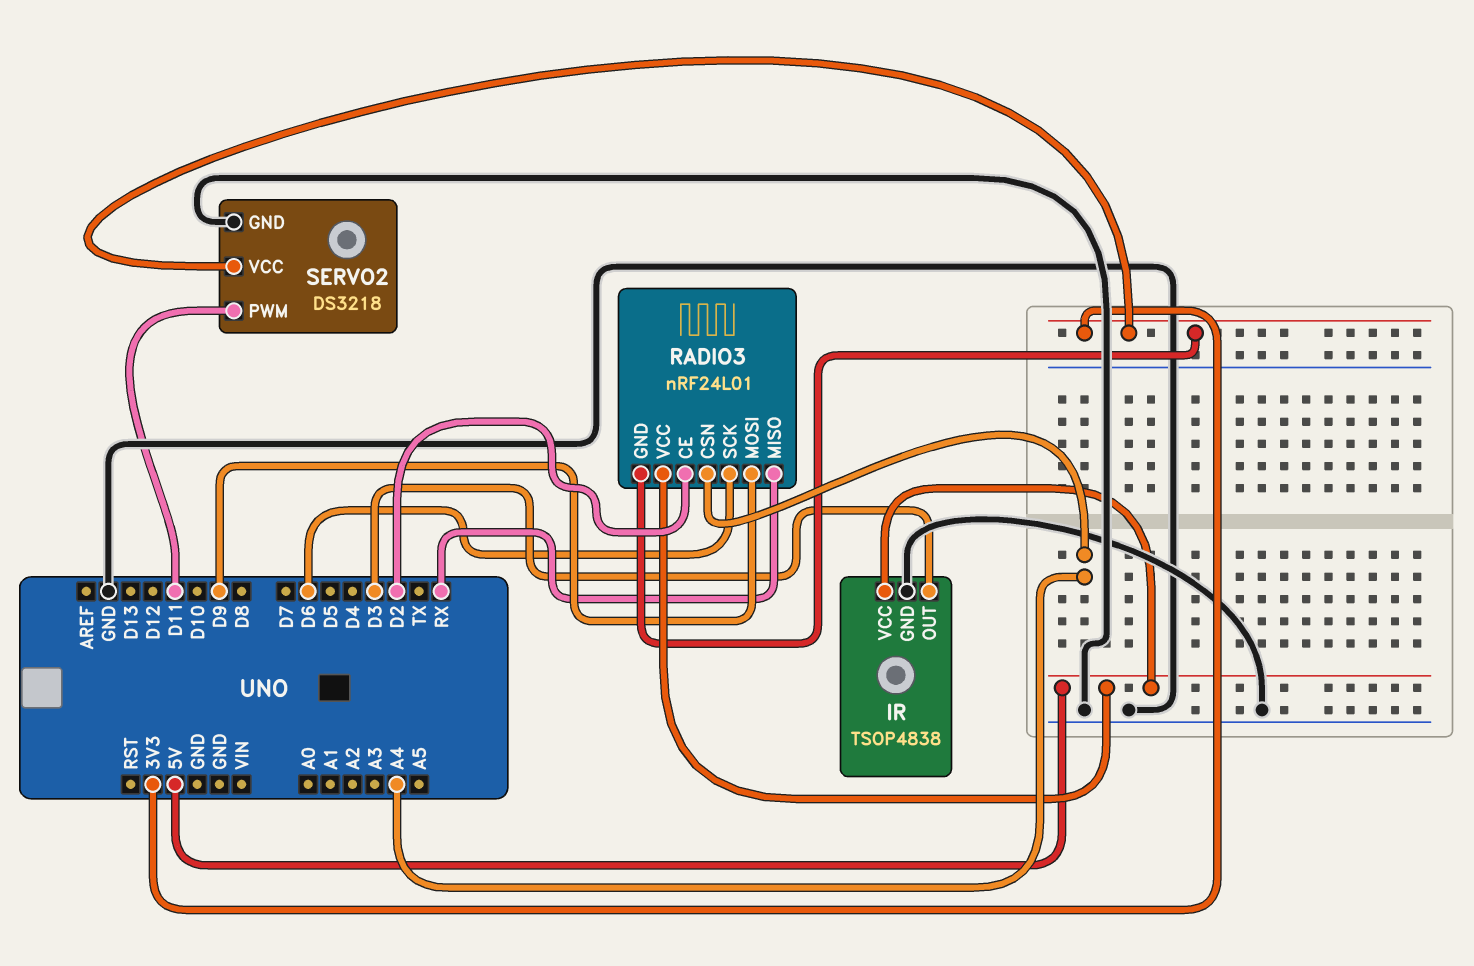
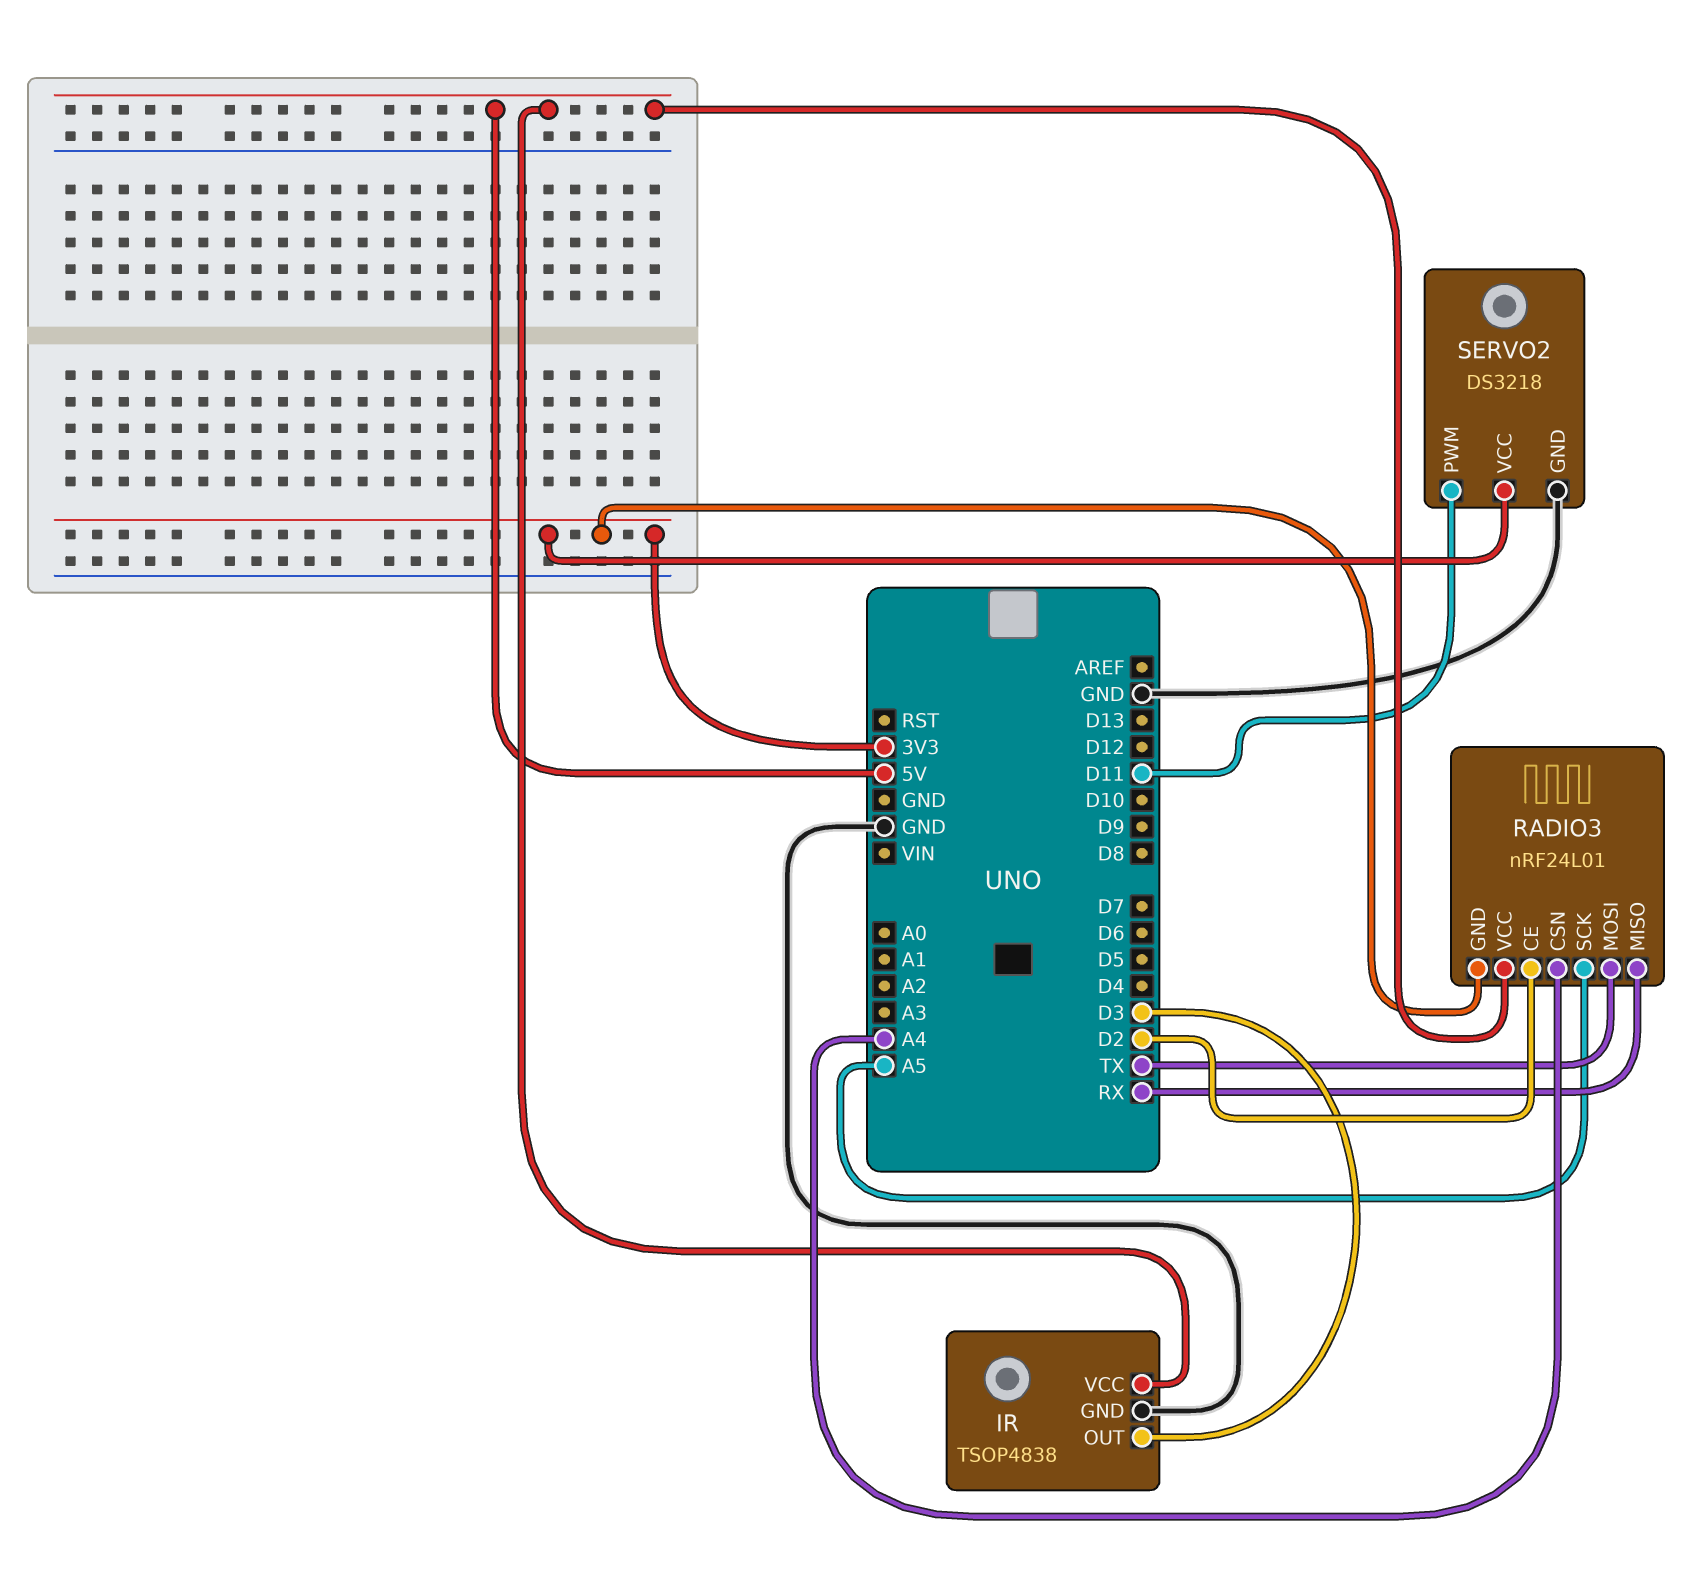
RADIO3 pin MOSI: D9 -> TX
RADIO3 pin SCK: D6 -> A5

